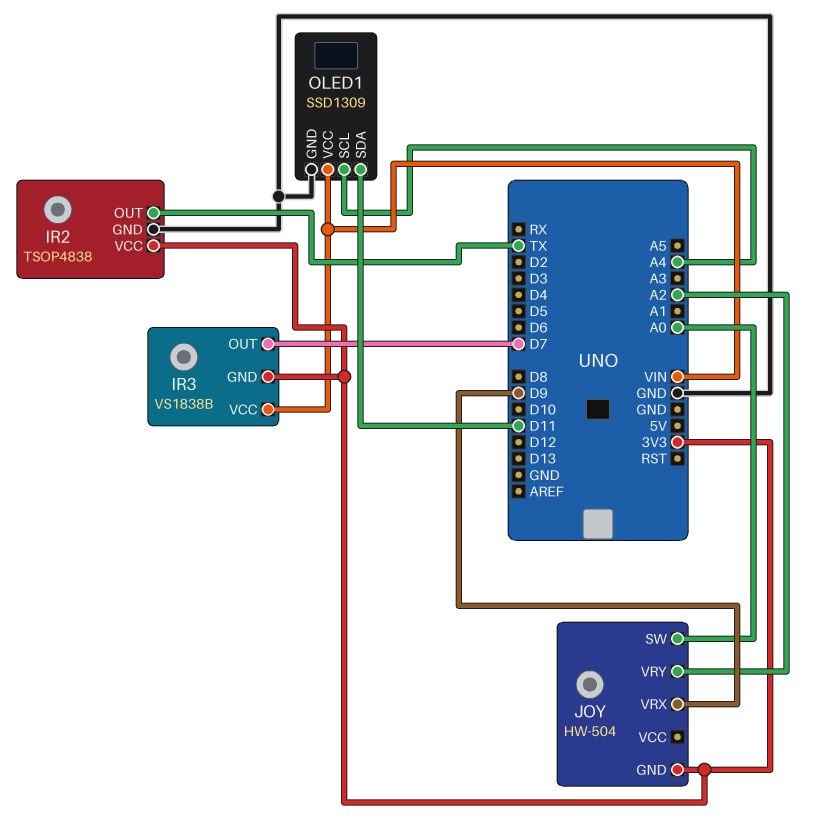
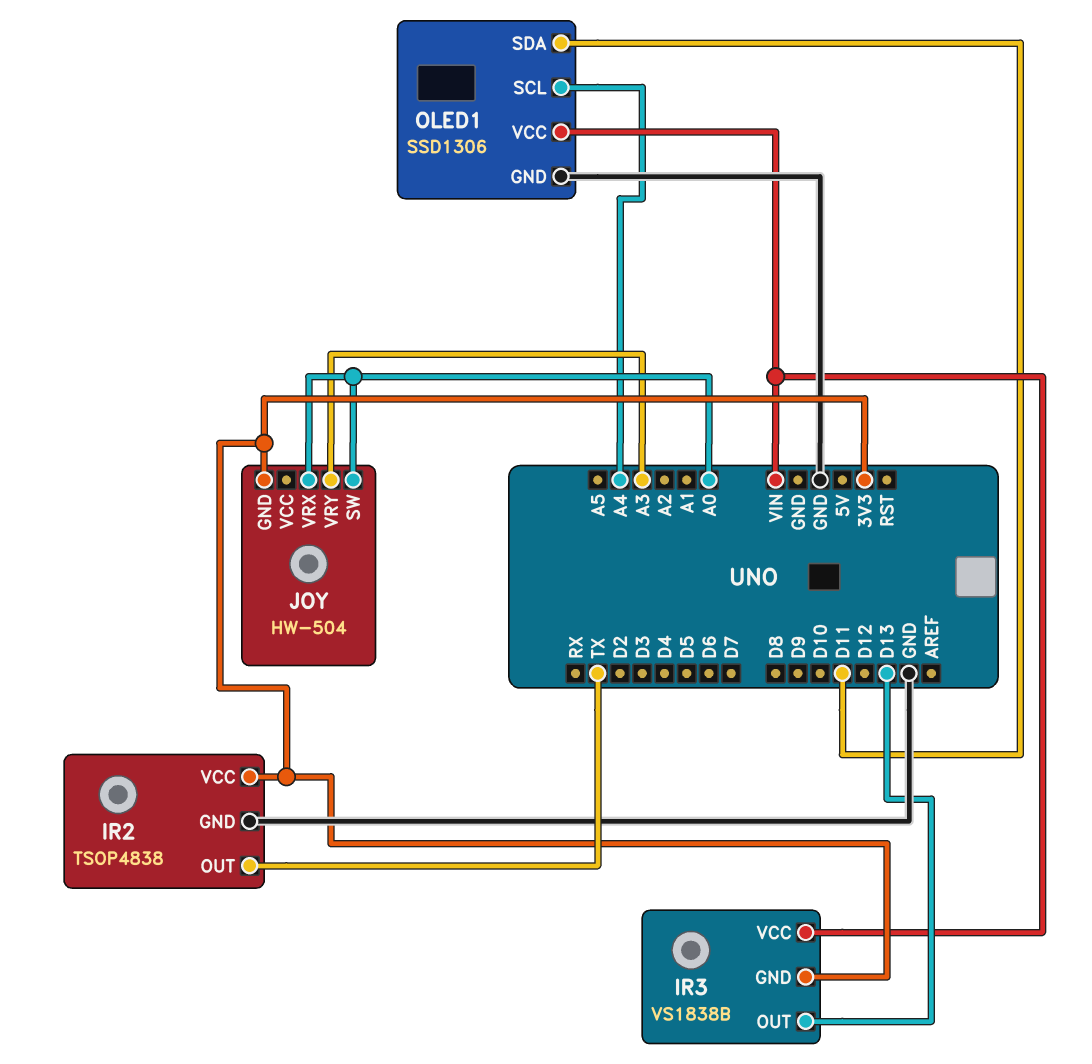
IR3 pin OUT: D7 -> D13
JOY pin VRX: D9 -> A0
JOY pin VRY: A2 -> A3
OLED1: SSD1309 -> SSD1306

